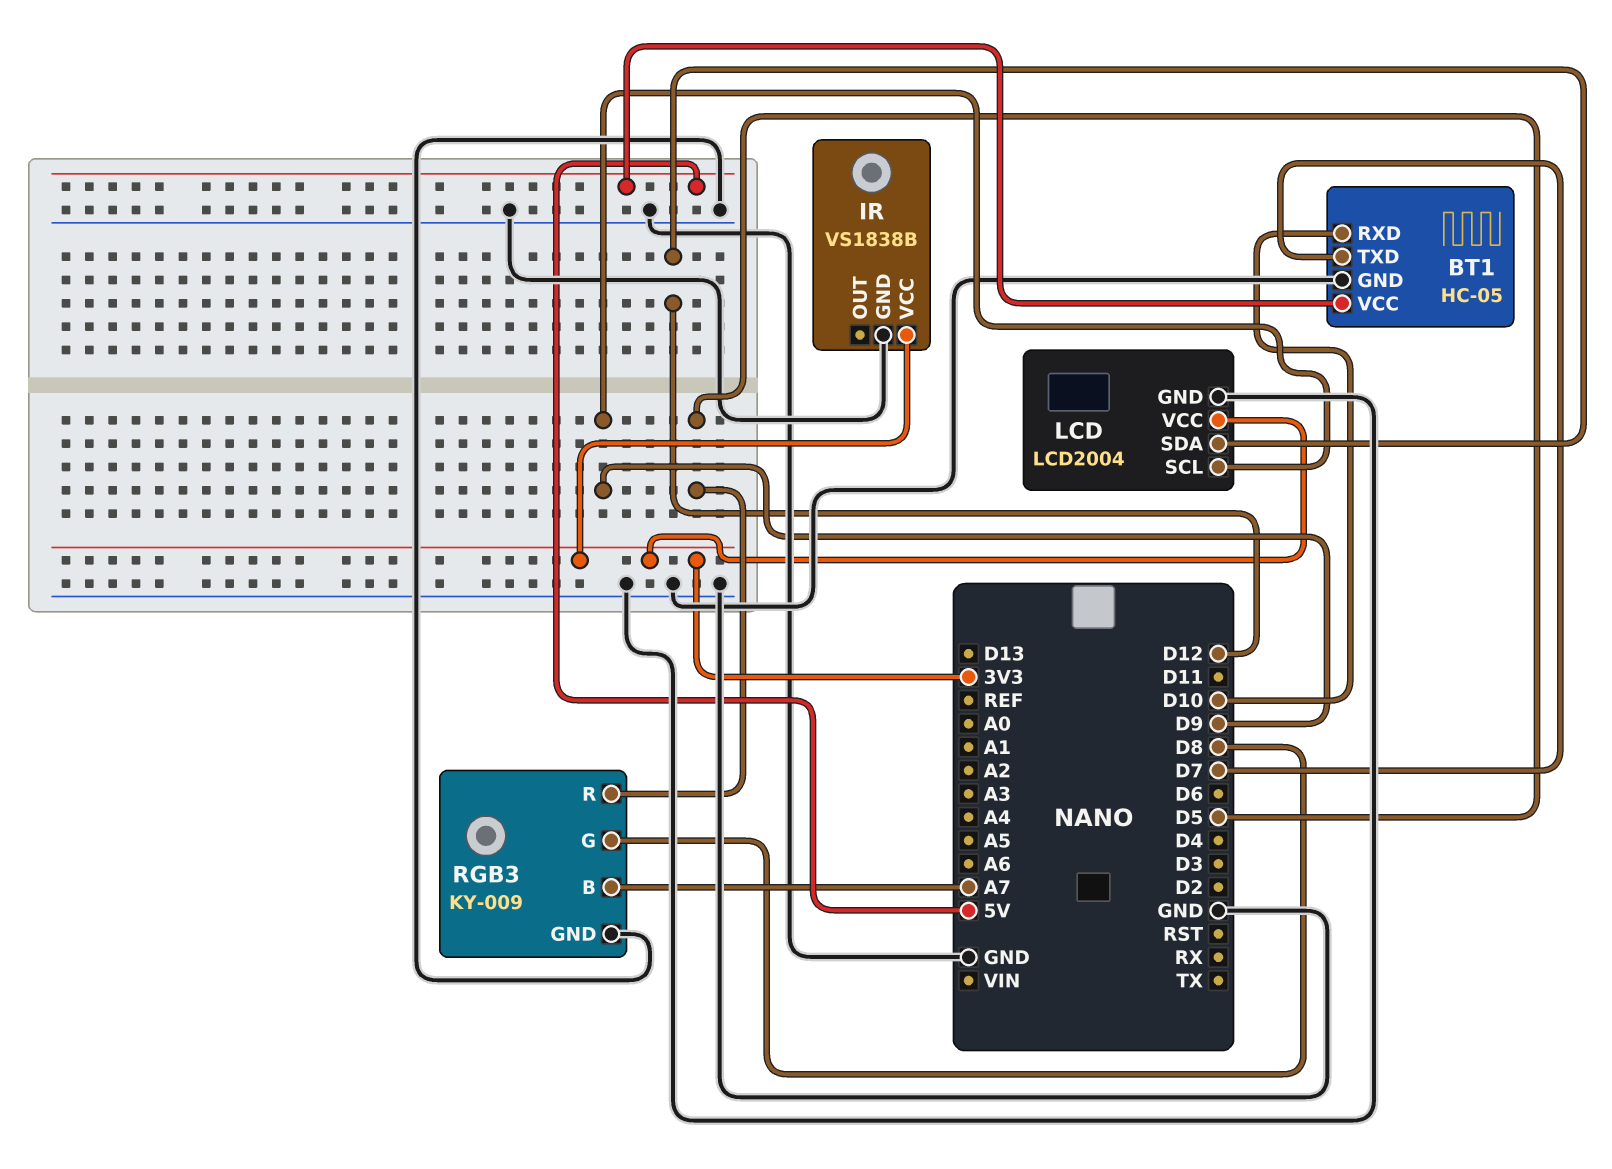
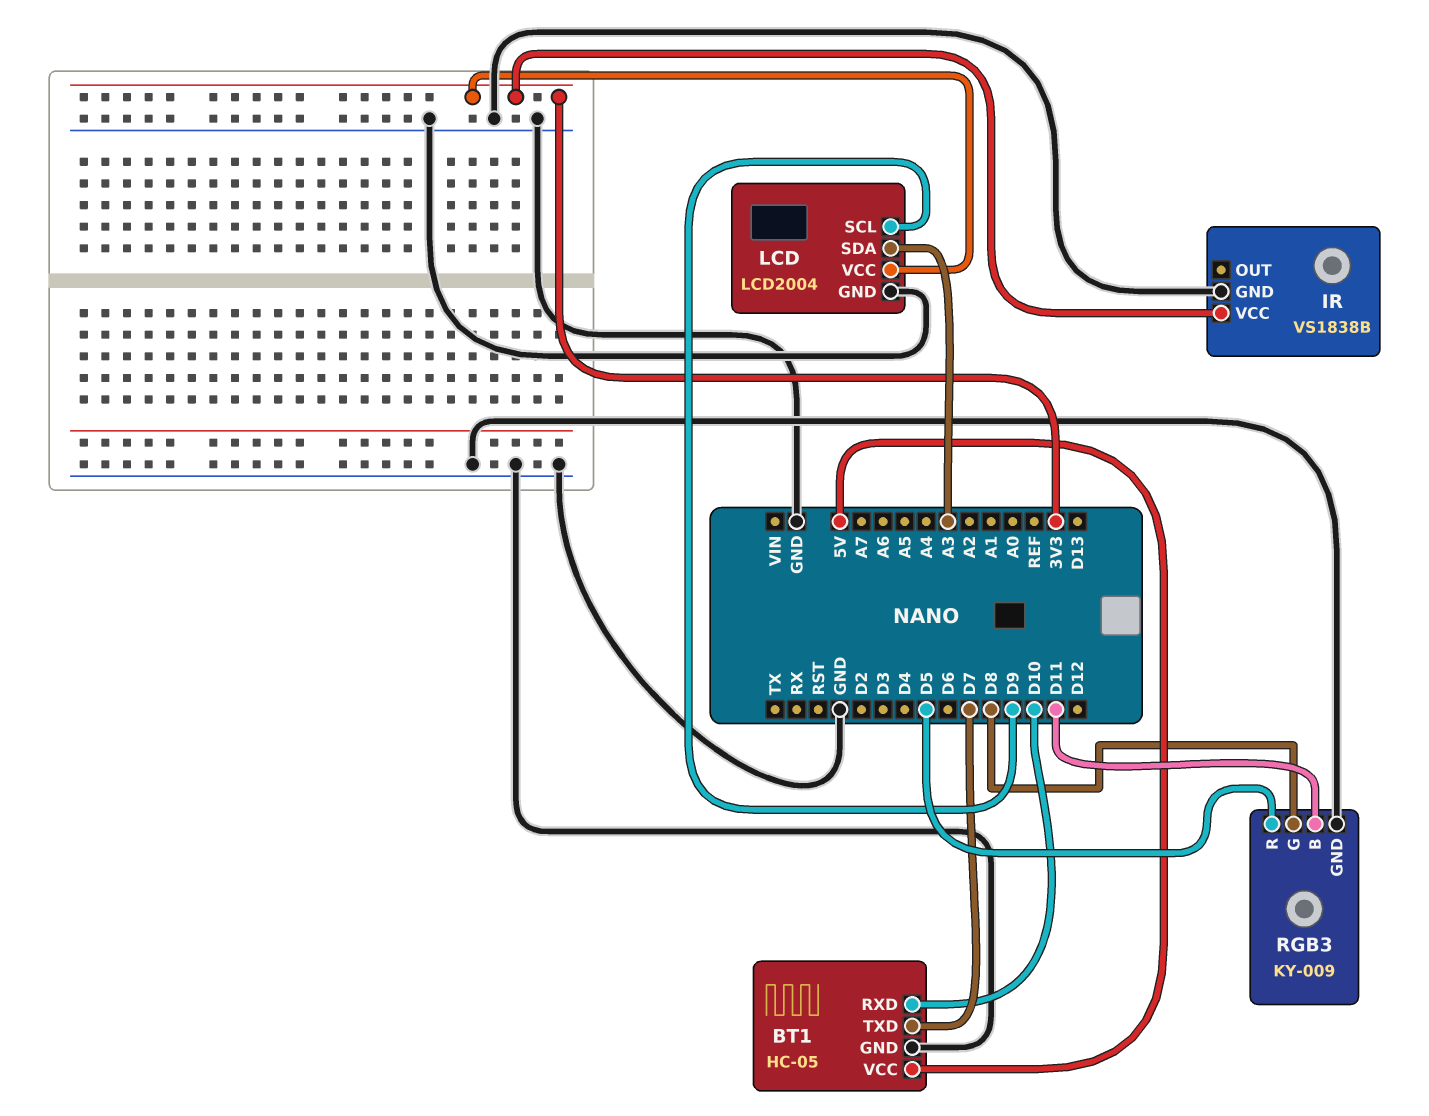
LCD pin SDA: D12 -> A3
RGB3 pin B: A7 -> D11

